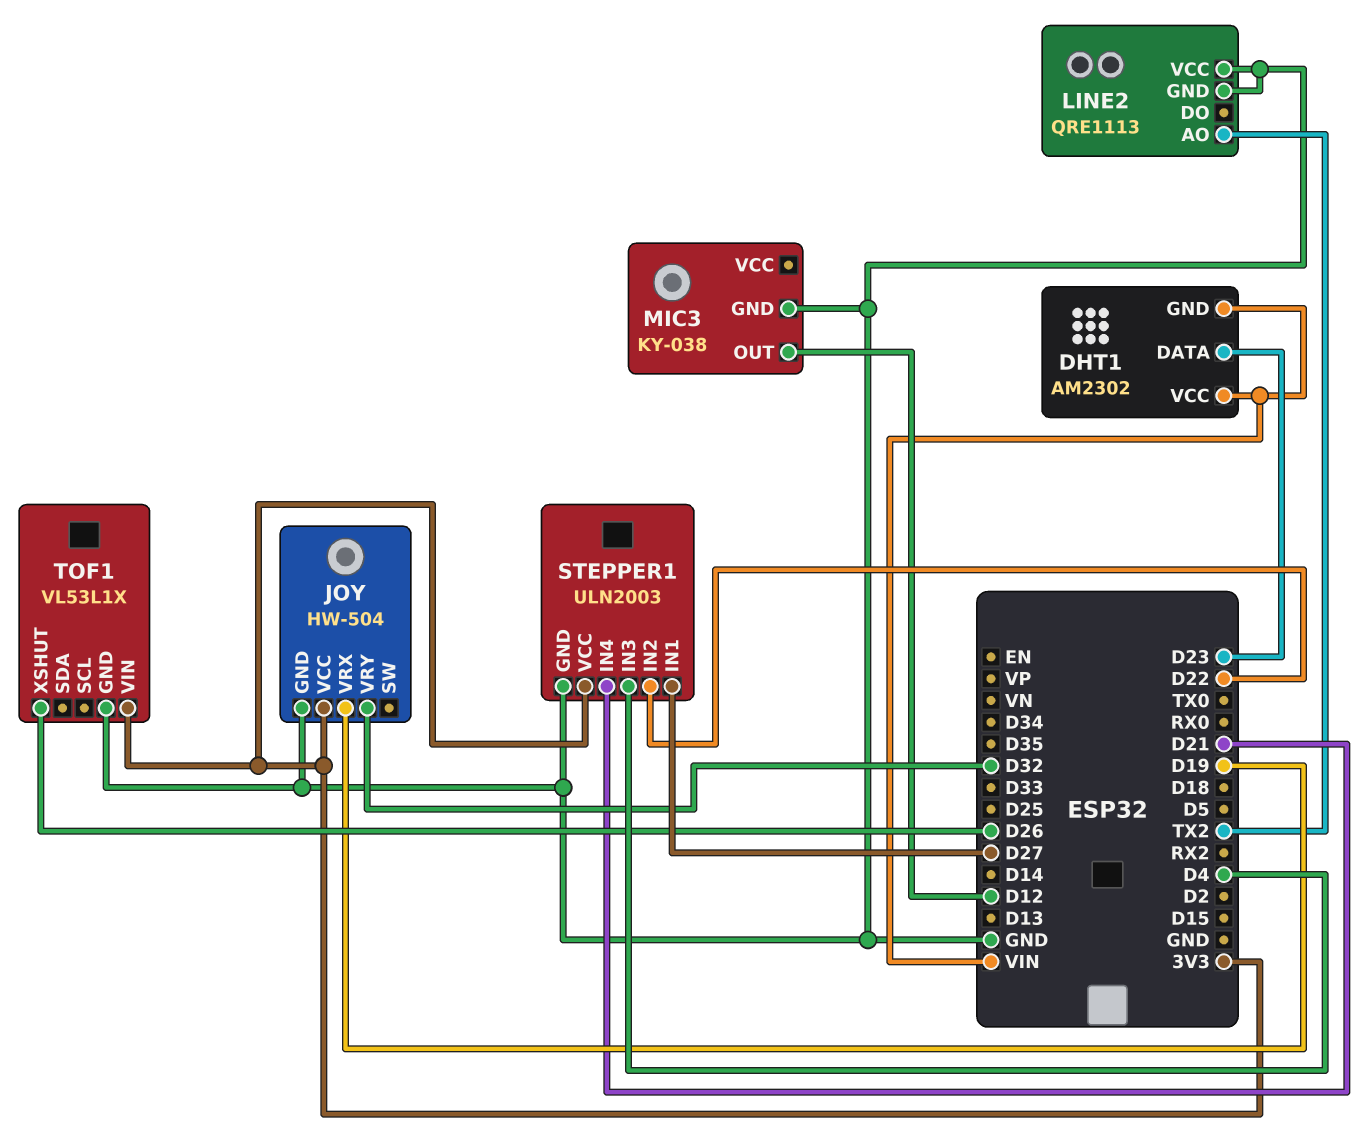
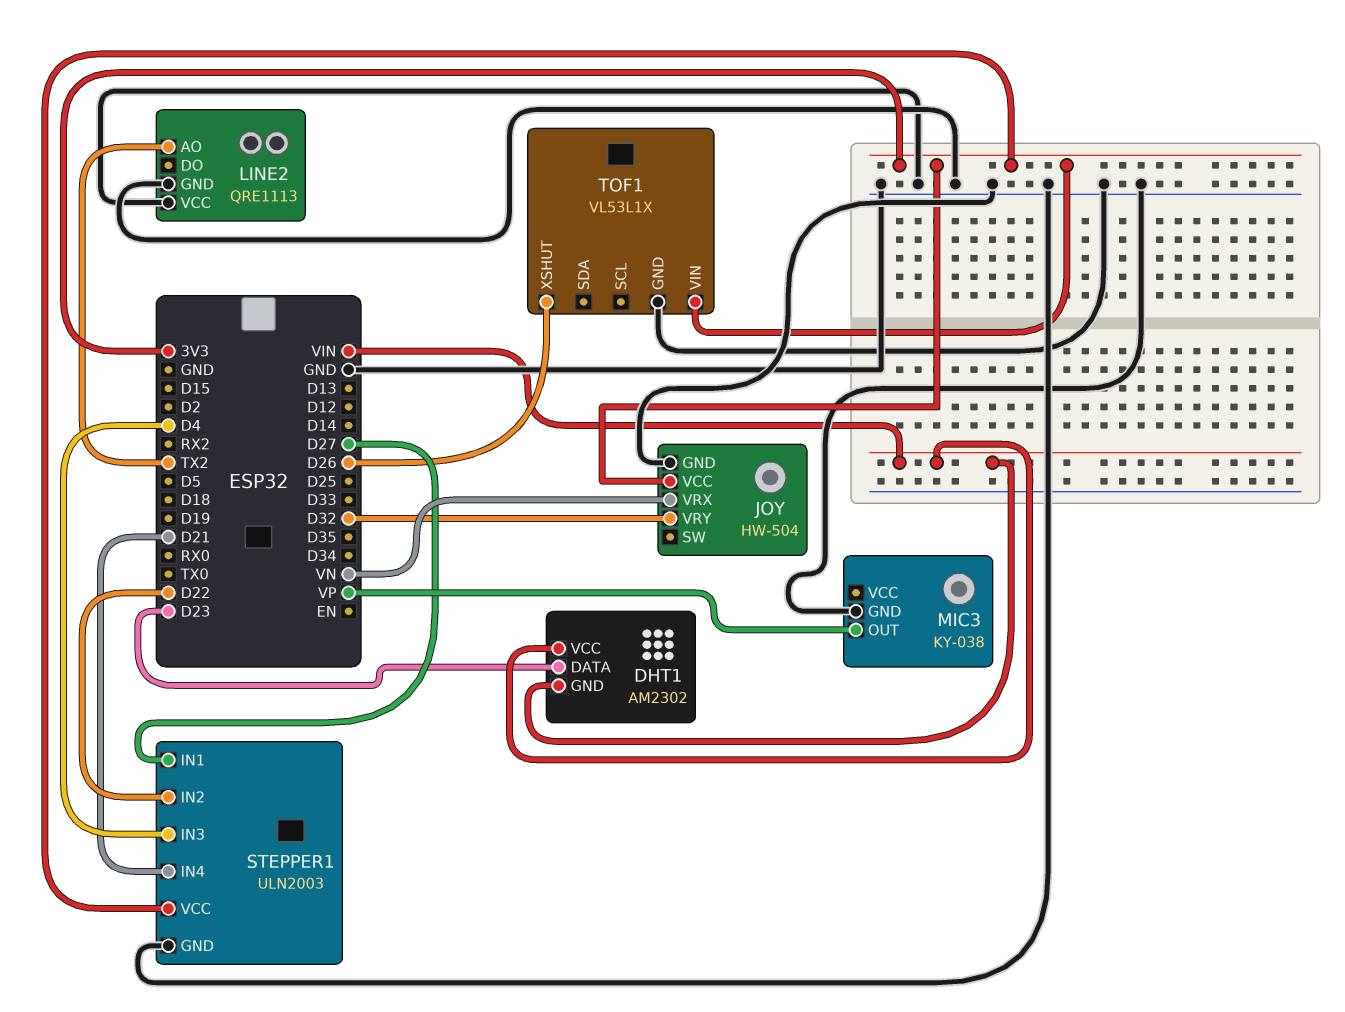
JOY pin VRX: D19 -> VN
MIC3 pin OUT: D12 -> VP

